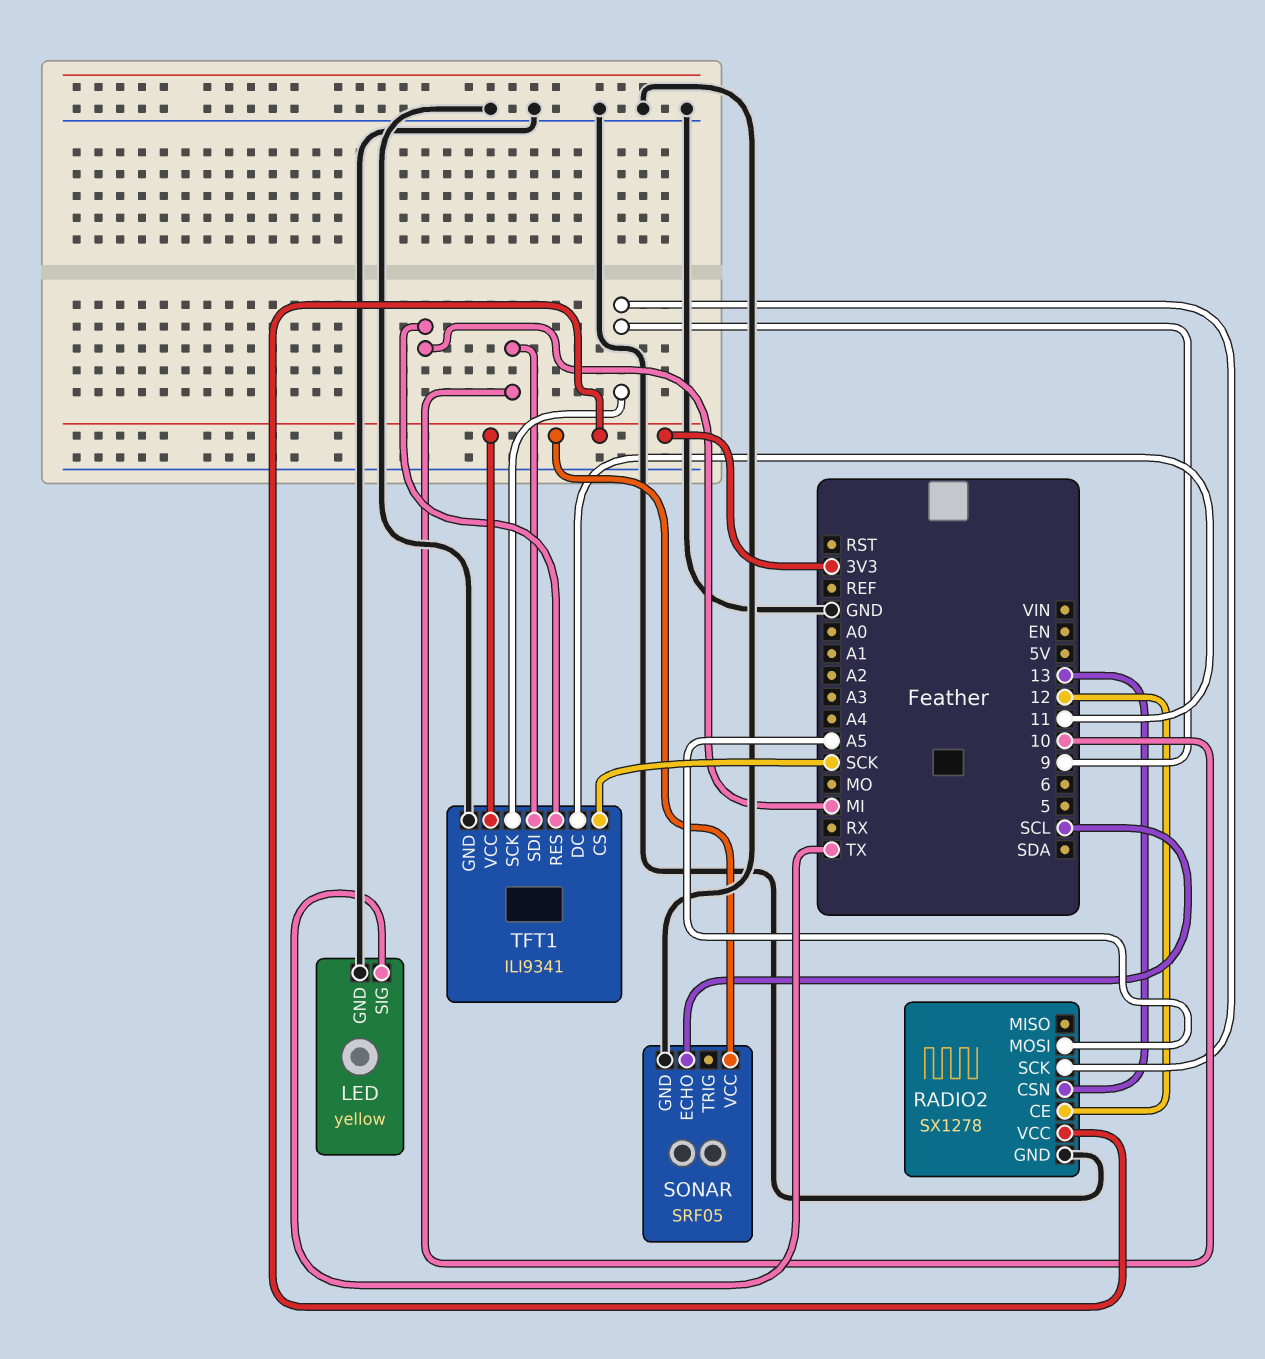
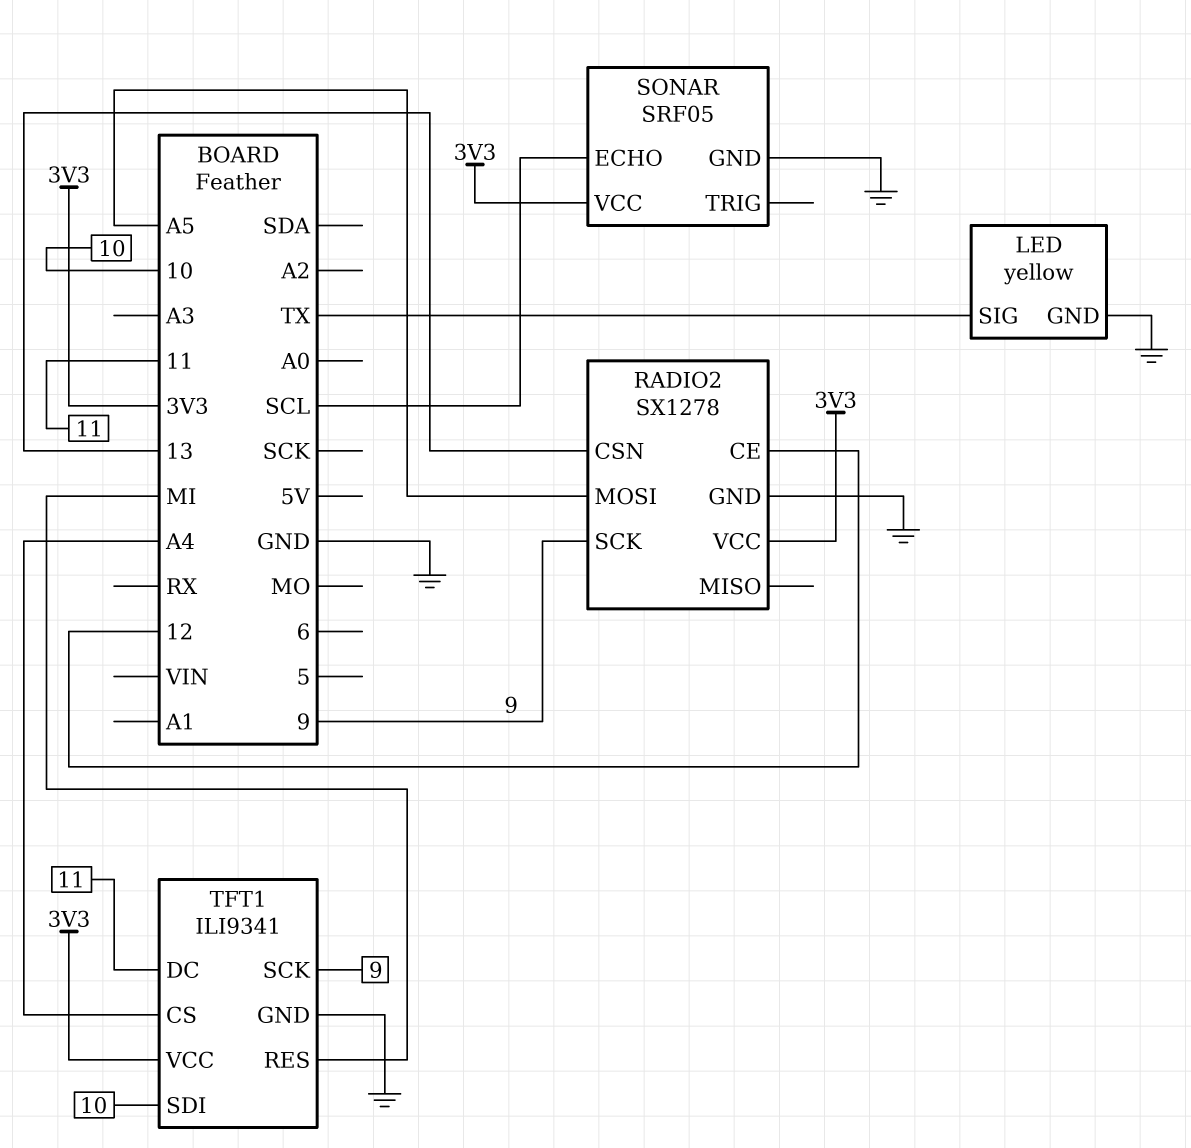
TFT1 pin CS: SCK -> A4

